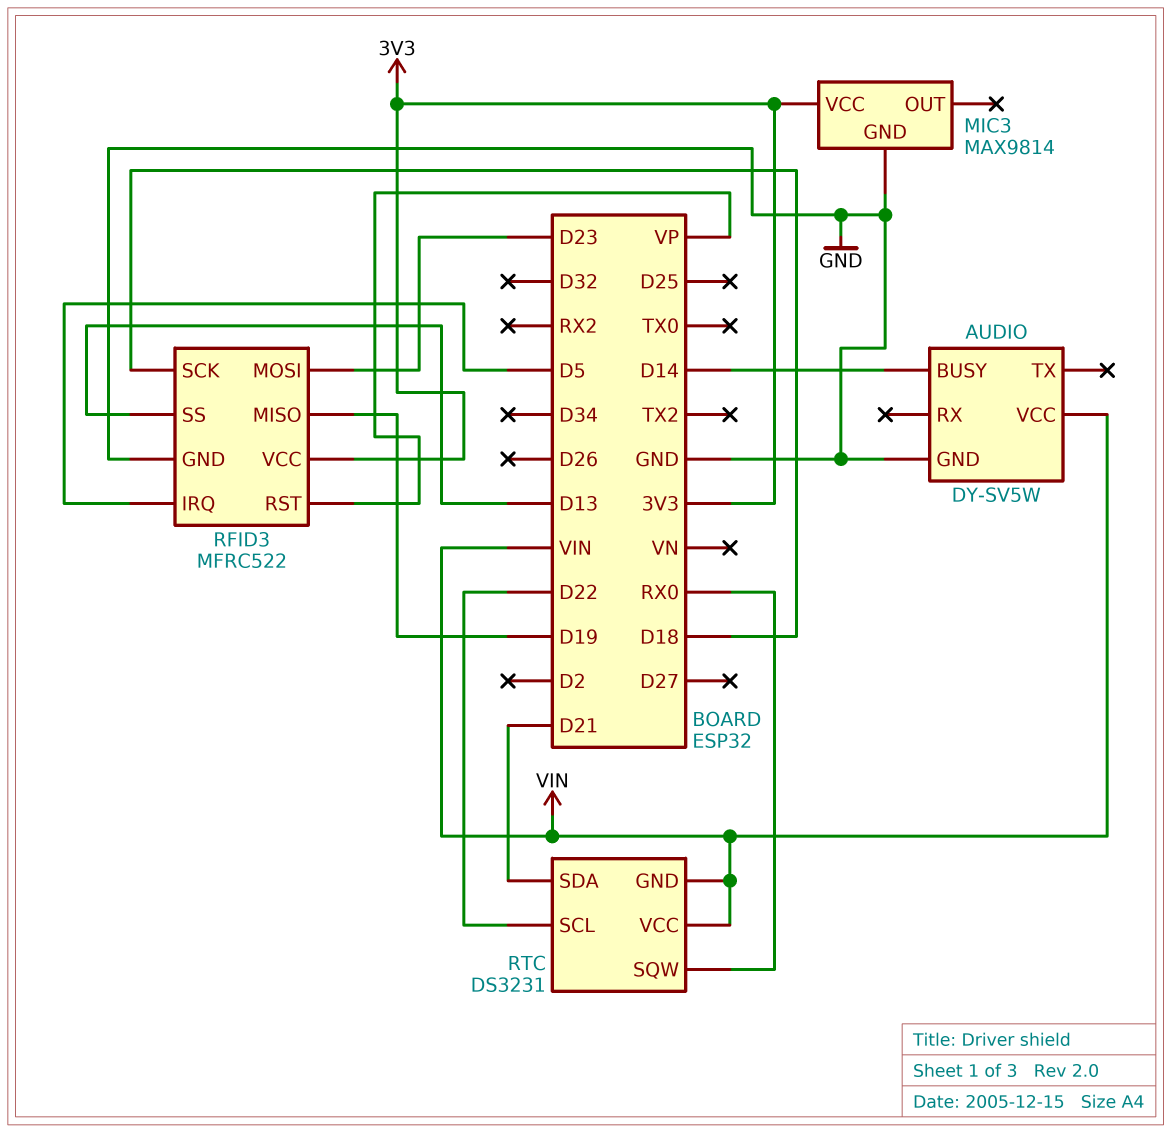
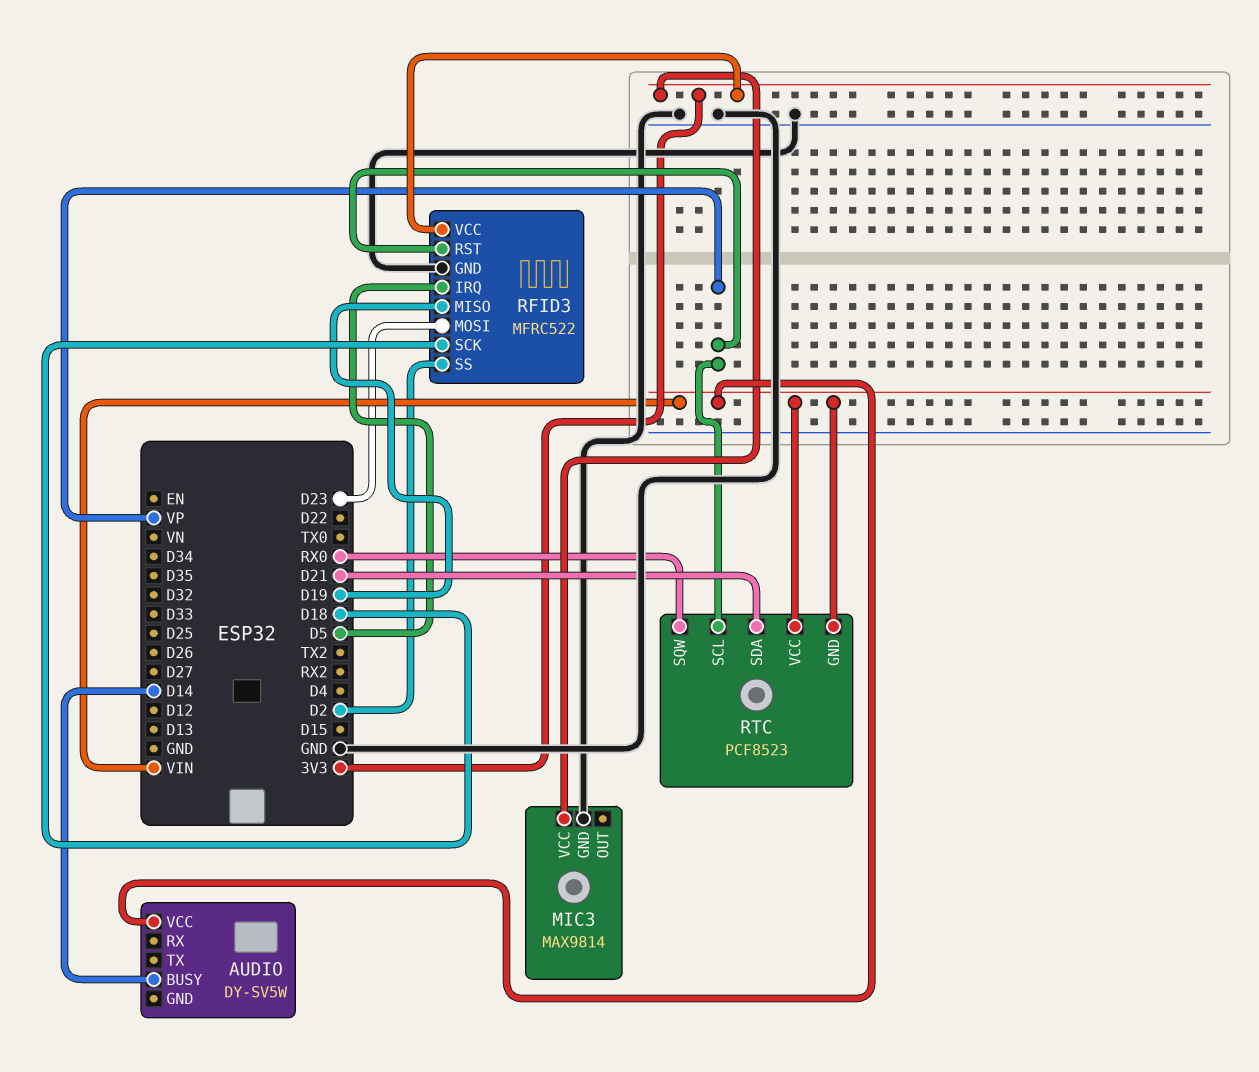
AUDIO pin GND: GND -> none
RFID3 pin SS: D13 -> D2
RTC: DS3231 -> PCF8523
RTC pin SCL: D22 -> VP

